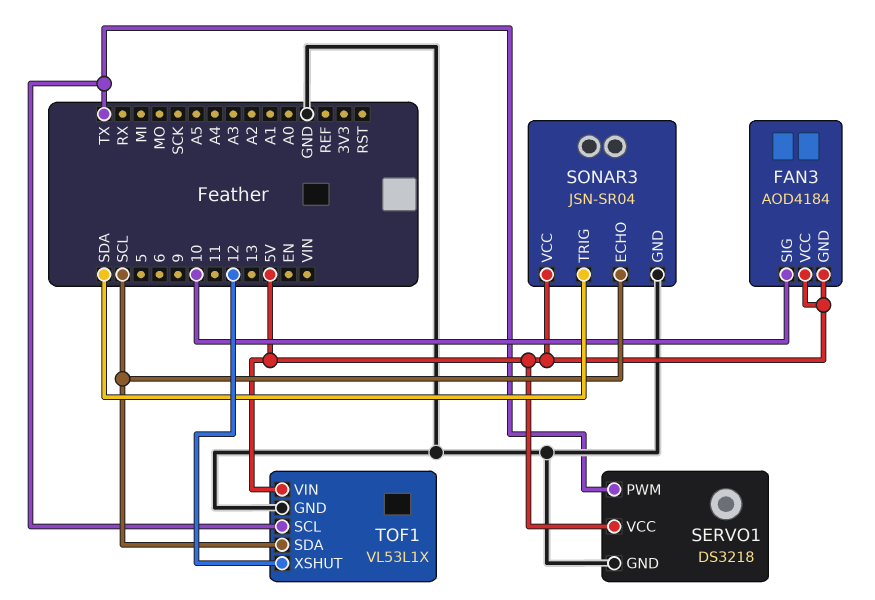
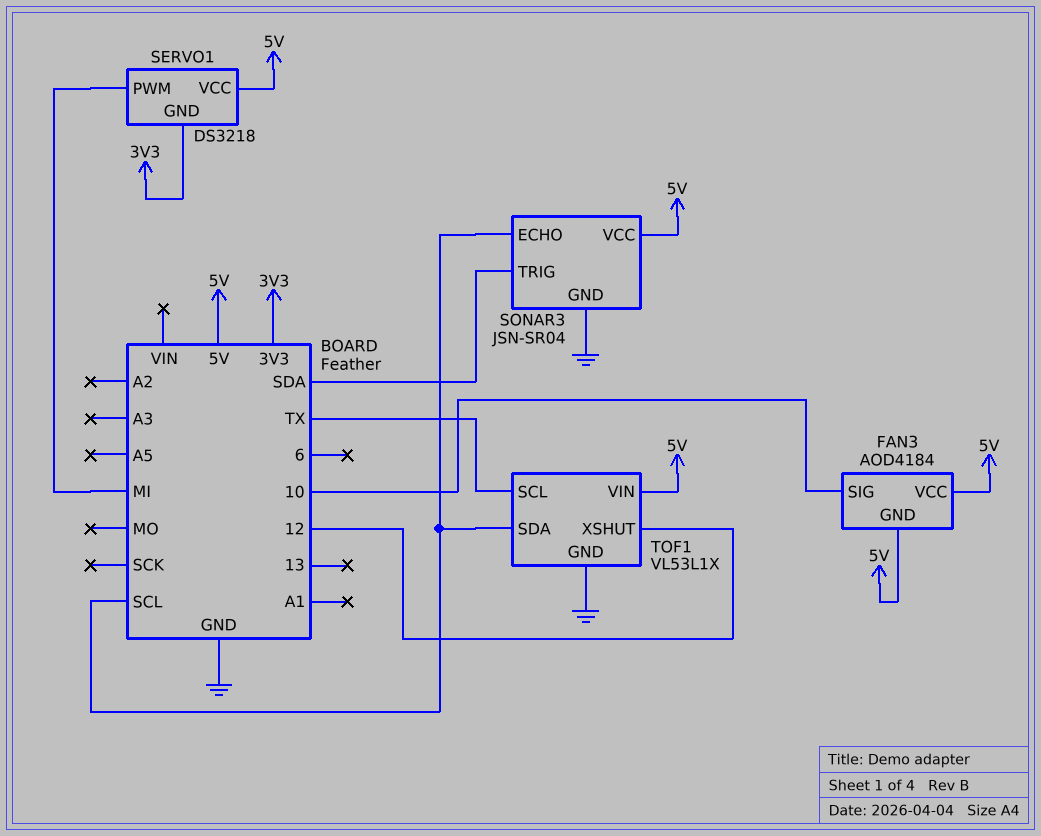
SERVO1 pin GND: GND -> 3V3
SERVO1 pin PWM: TX -> MI

